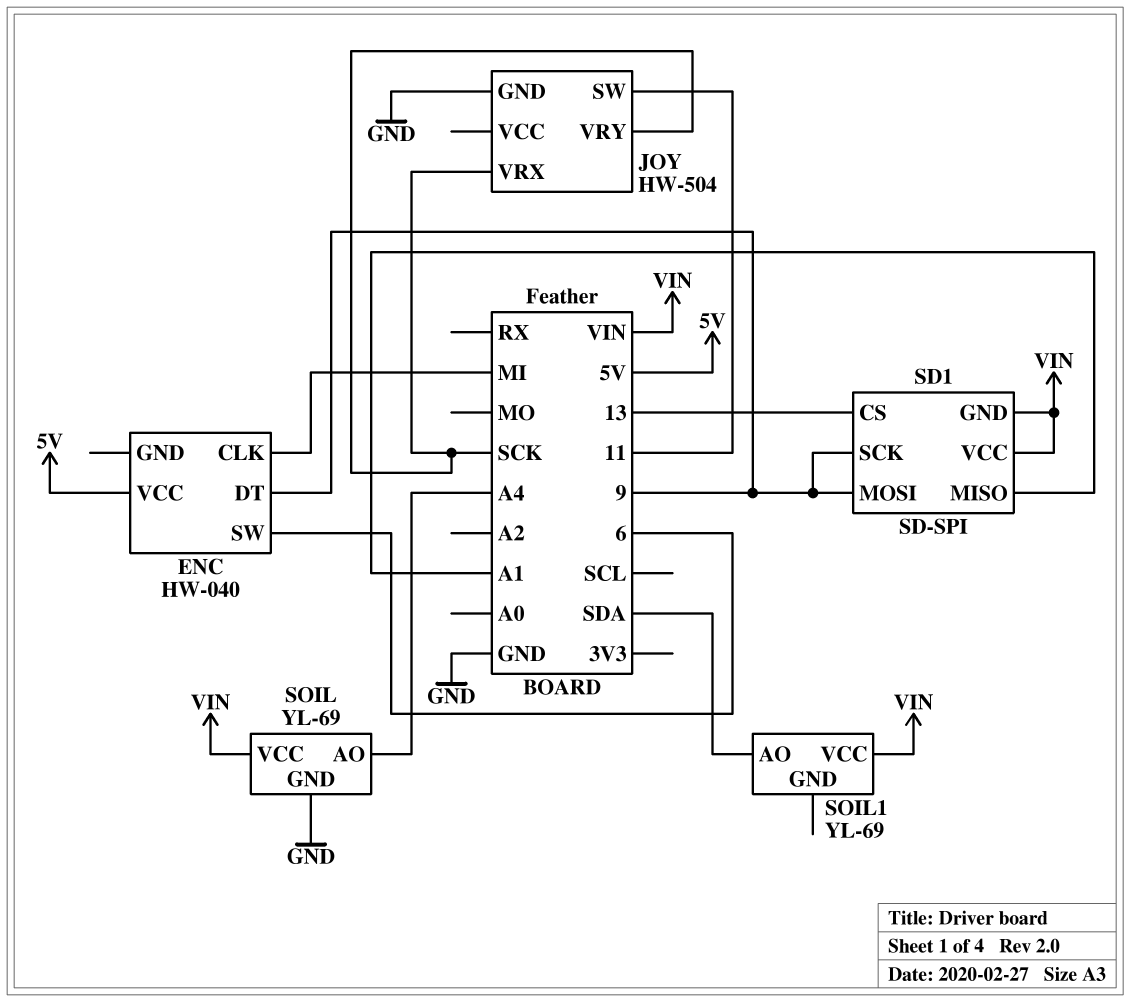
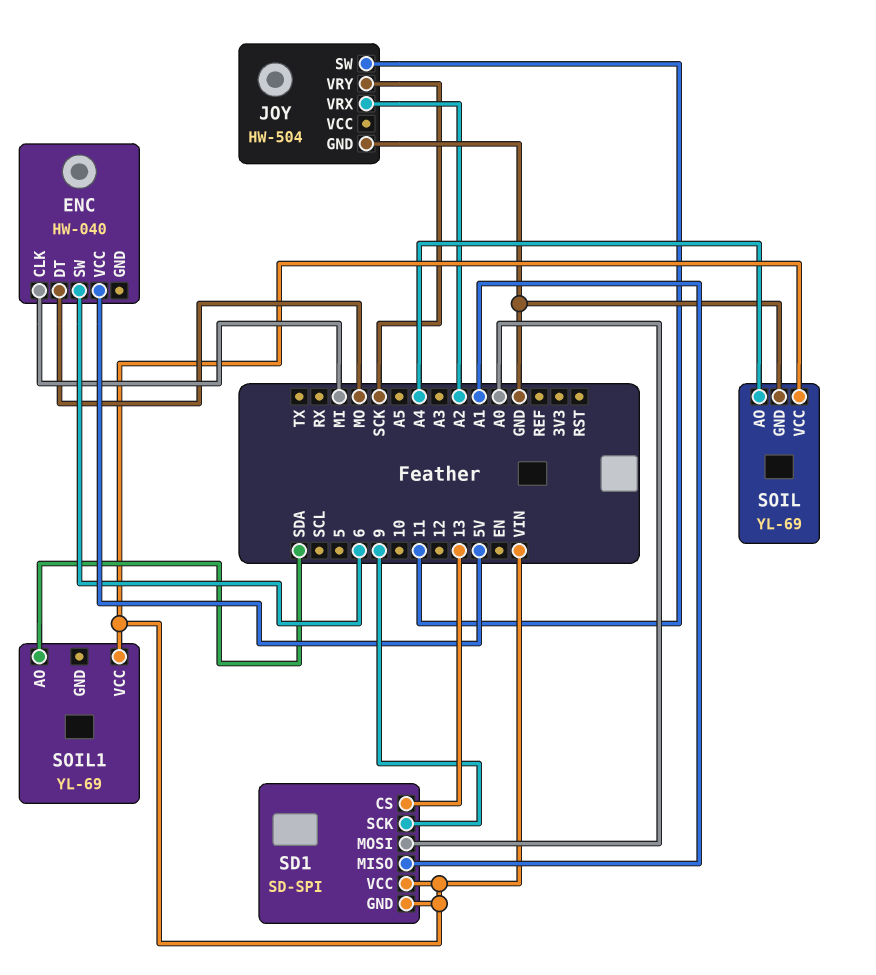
ENC pin DT: 9 -> MO
JOY pin VRX: SCK -> A2
SD1 pin MOSI: 9 -> A0

